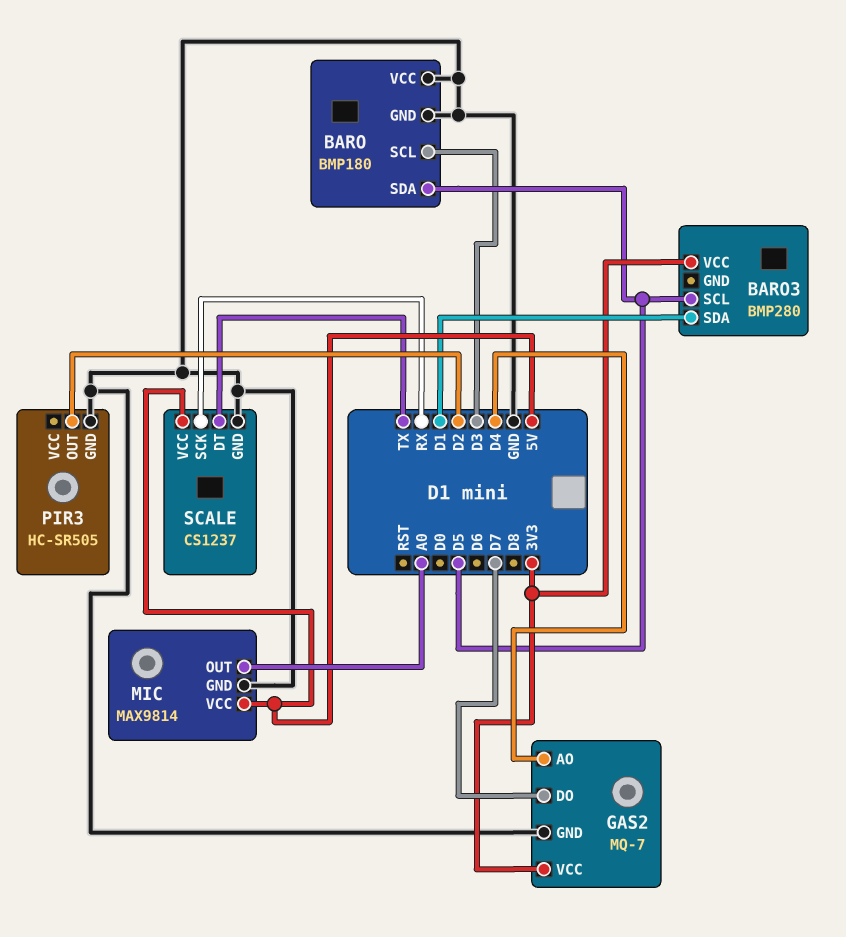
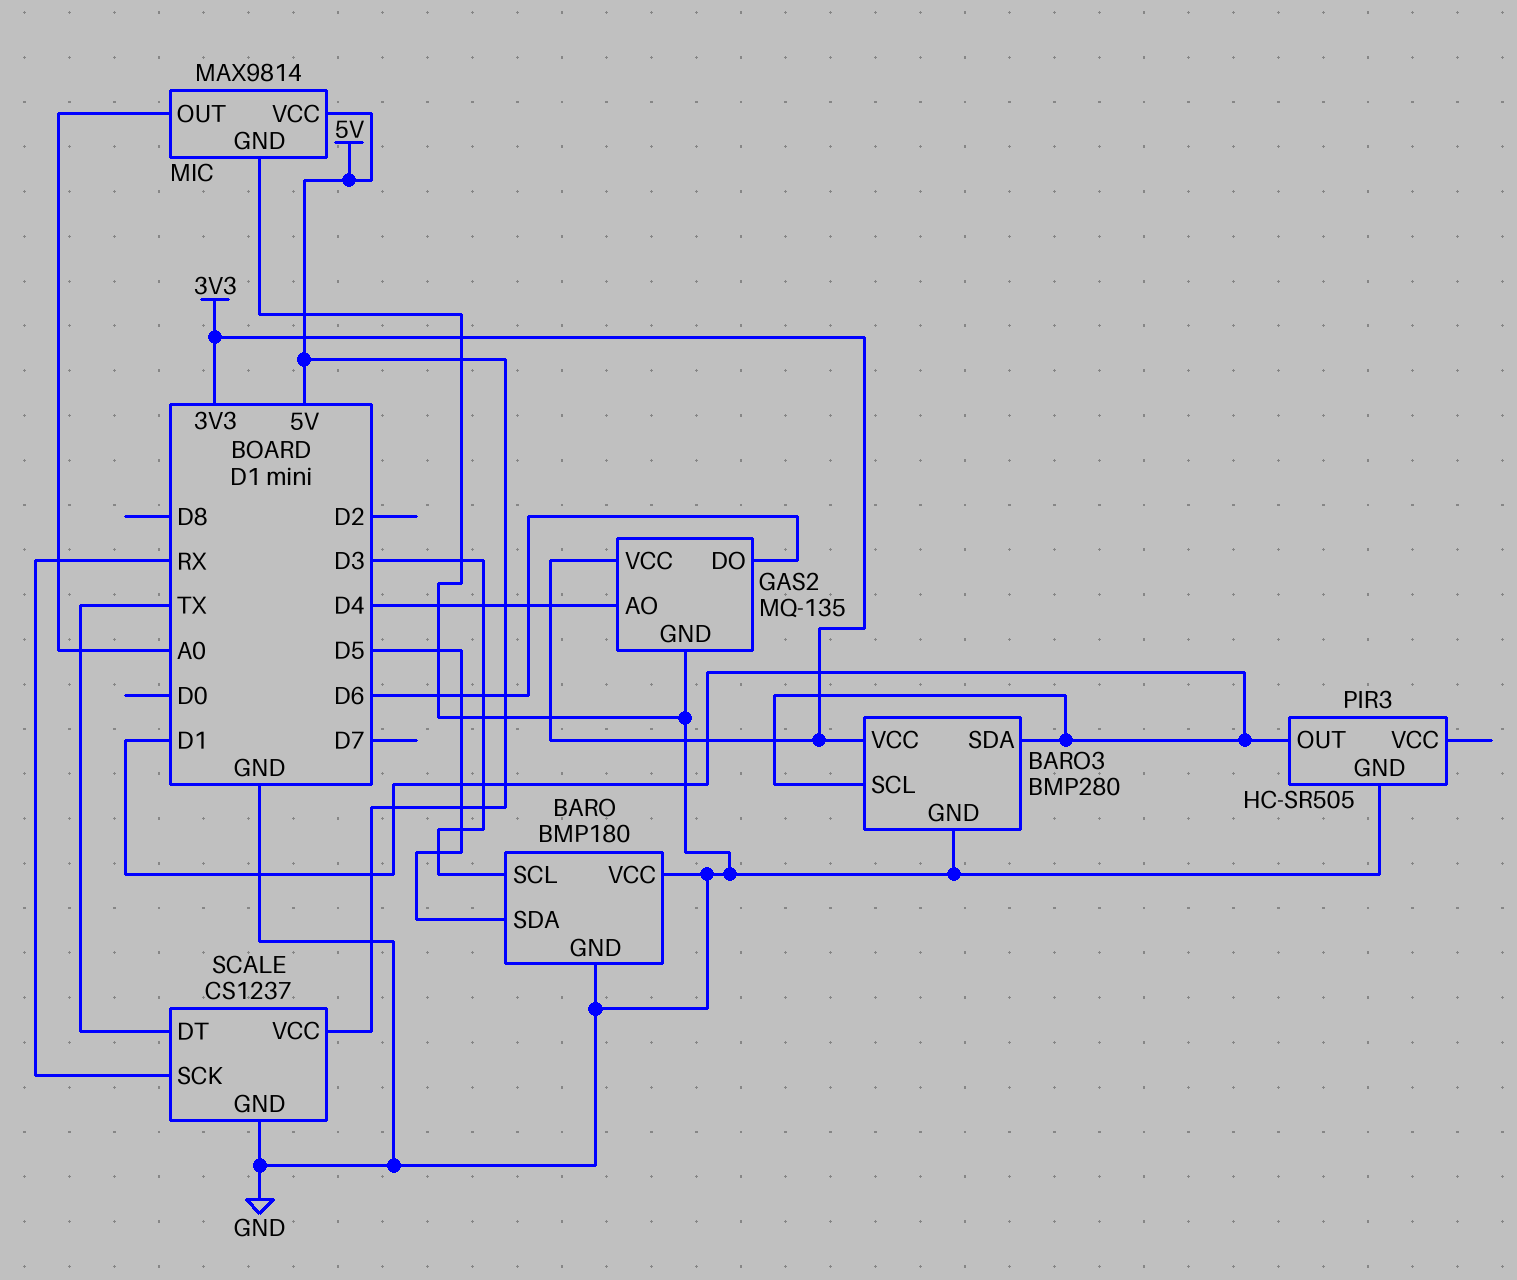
BARO3 pin GND: none -> GND
BARO3 pin SCL: D5 -> D1
GAS2: MQ-7 -> MQ-135
GAS2 pin DO: D7 -> D6
PIR3 pin OUT: D2 -> D1

